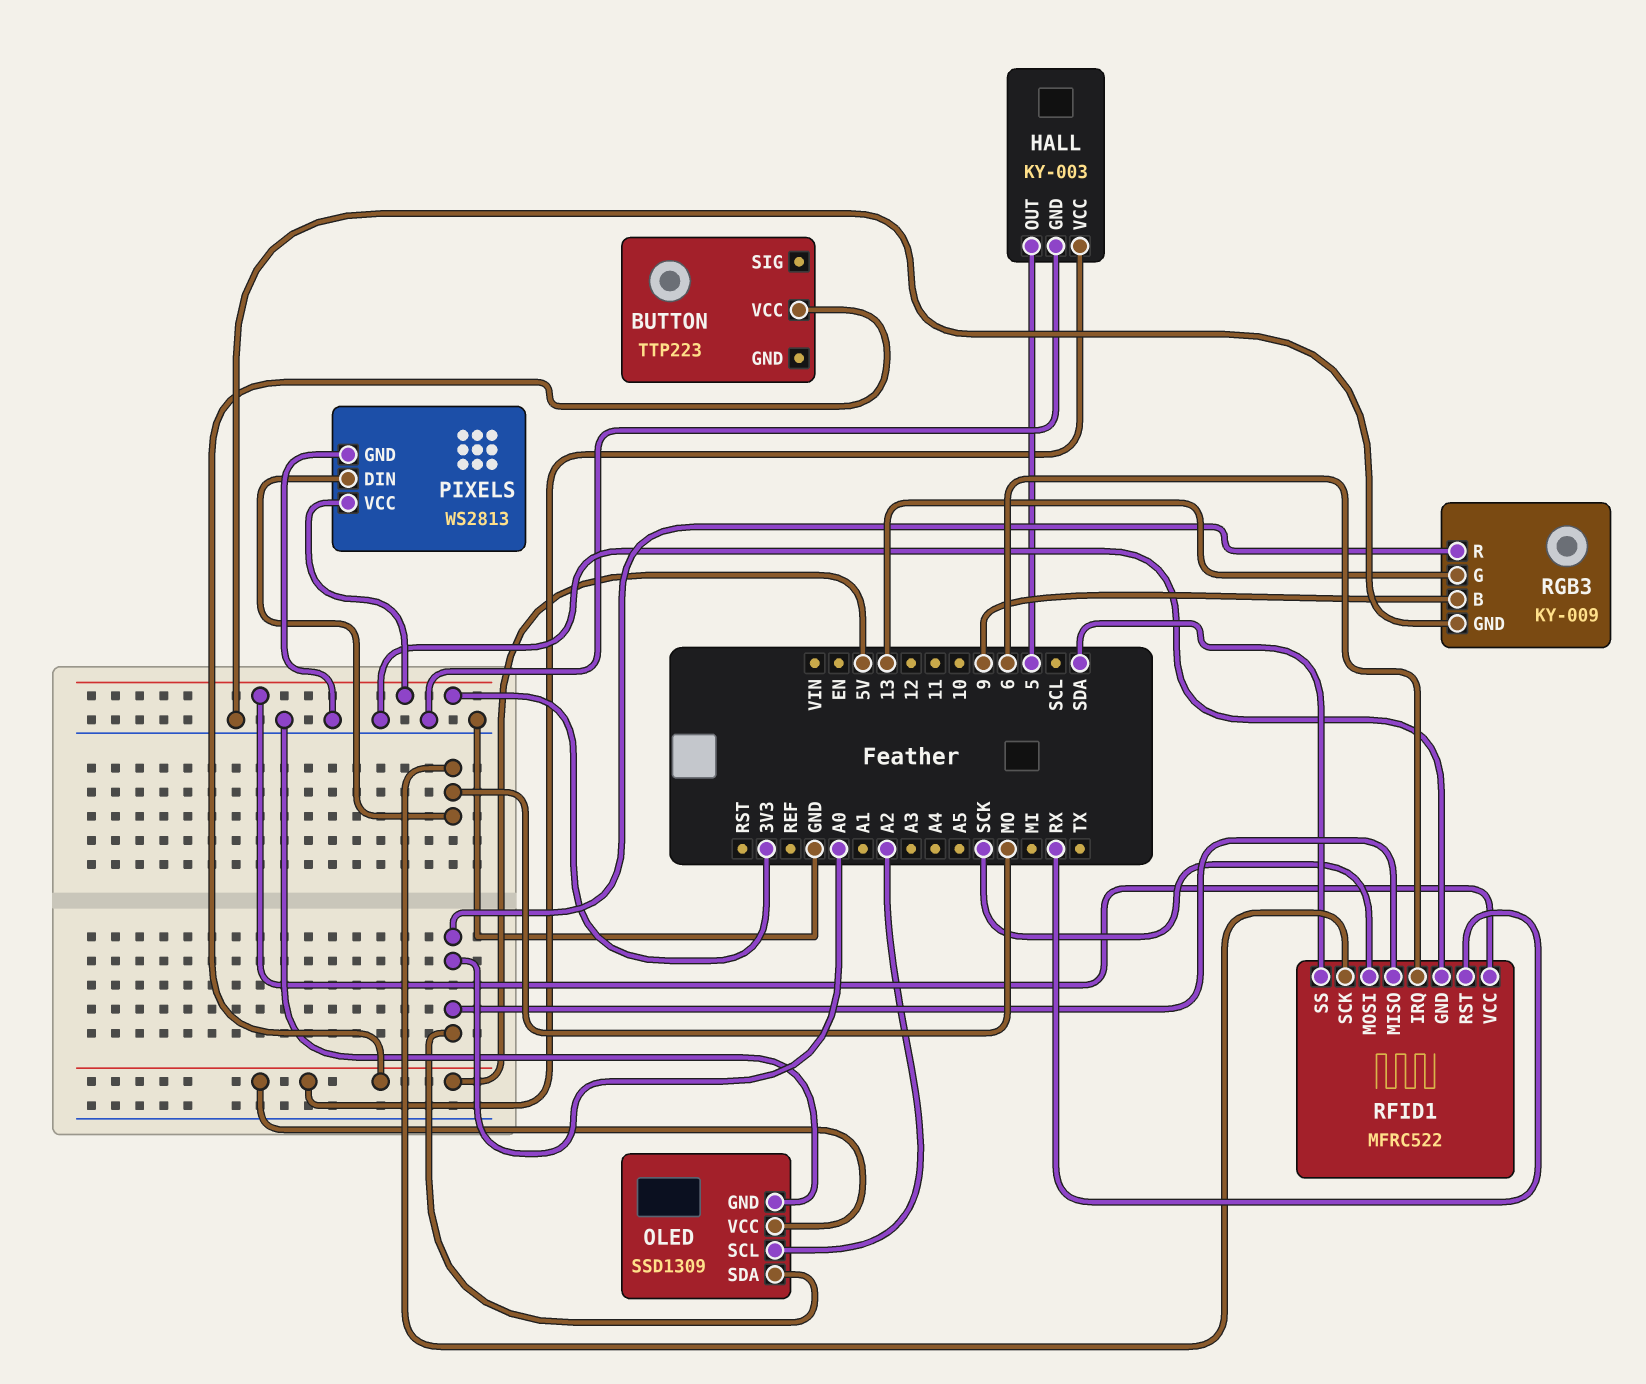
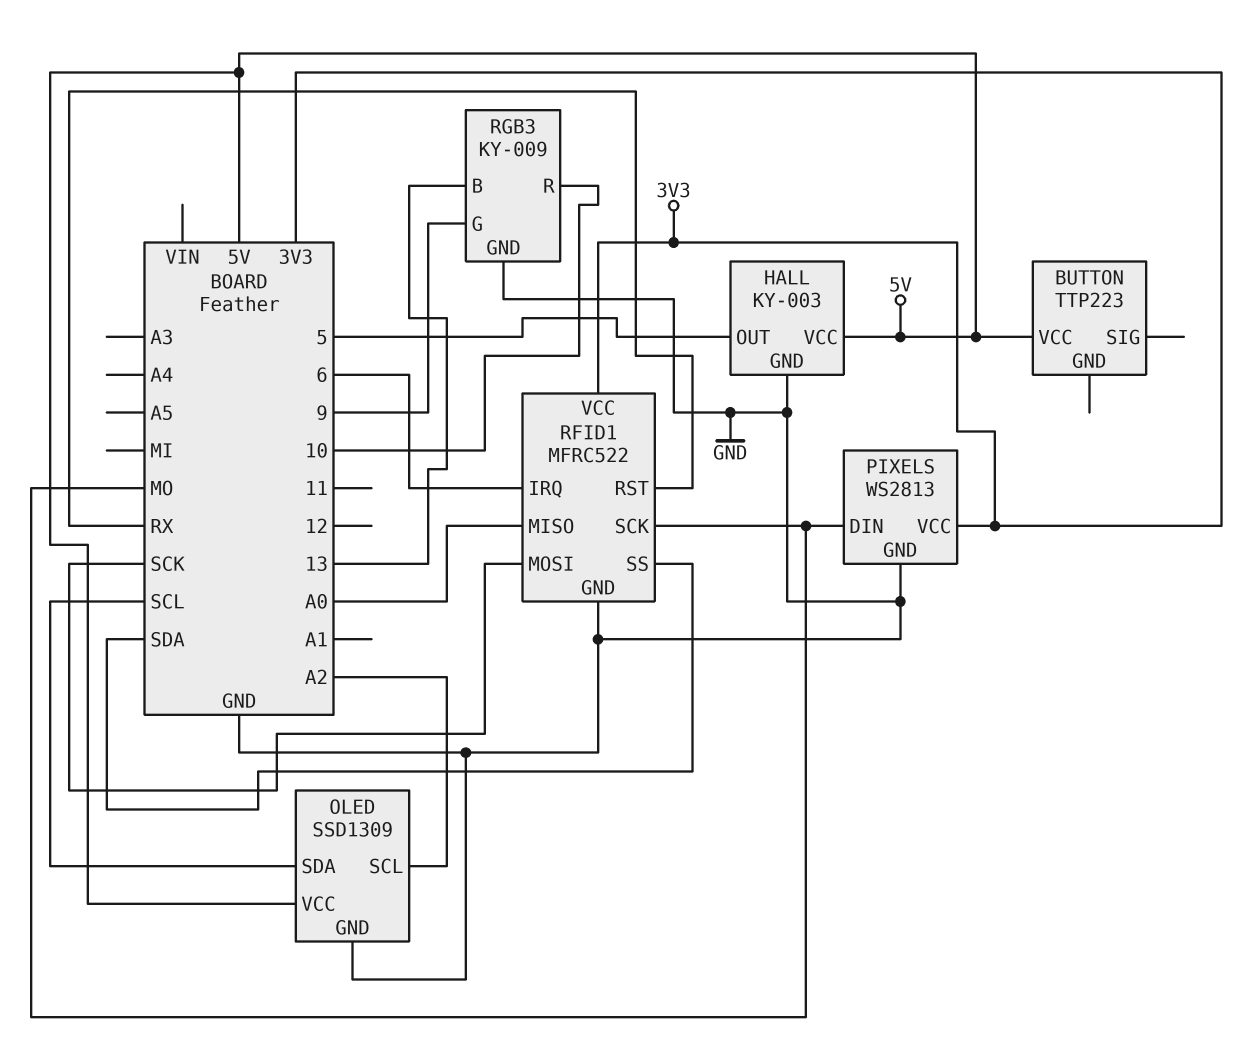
OLED pin SDA: A0 -> SCL
RGB3 pin B: 9 -> 13
RGB3 pin G: 13 -> 9
RGB3 pin R: A0 -> 10

